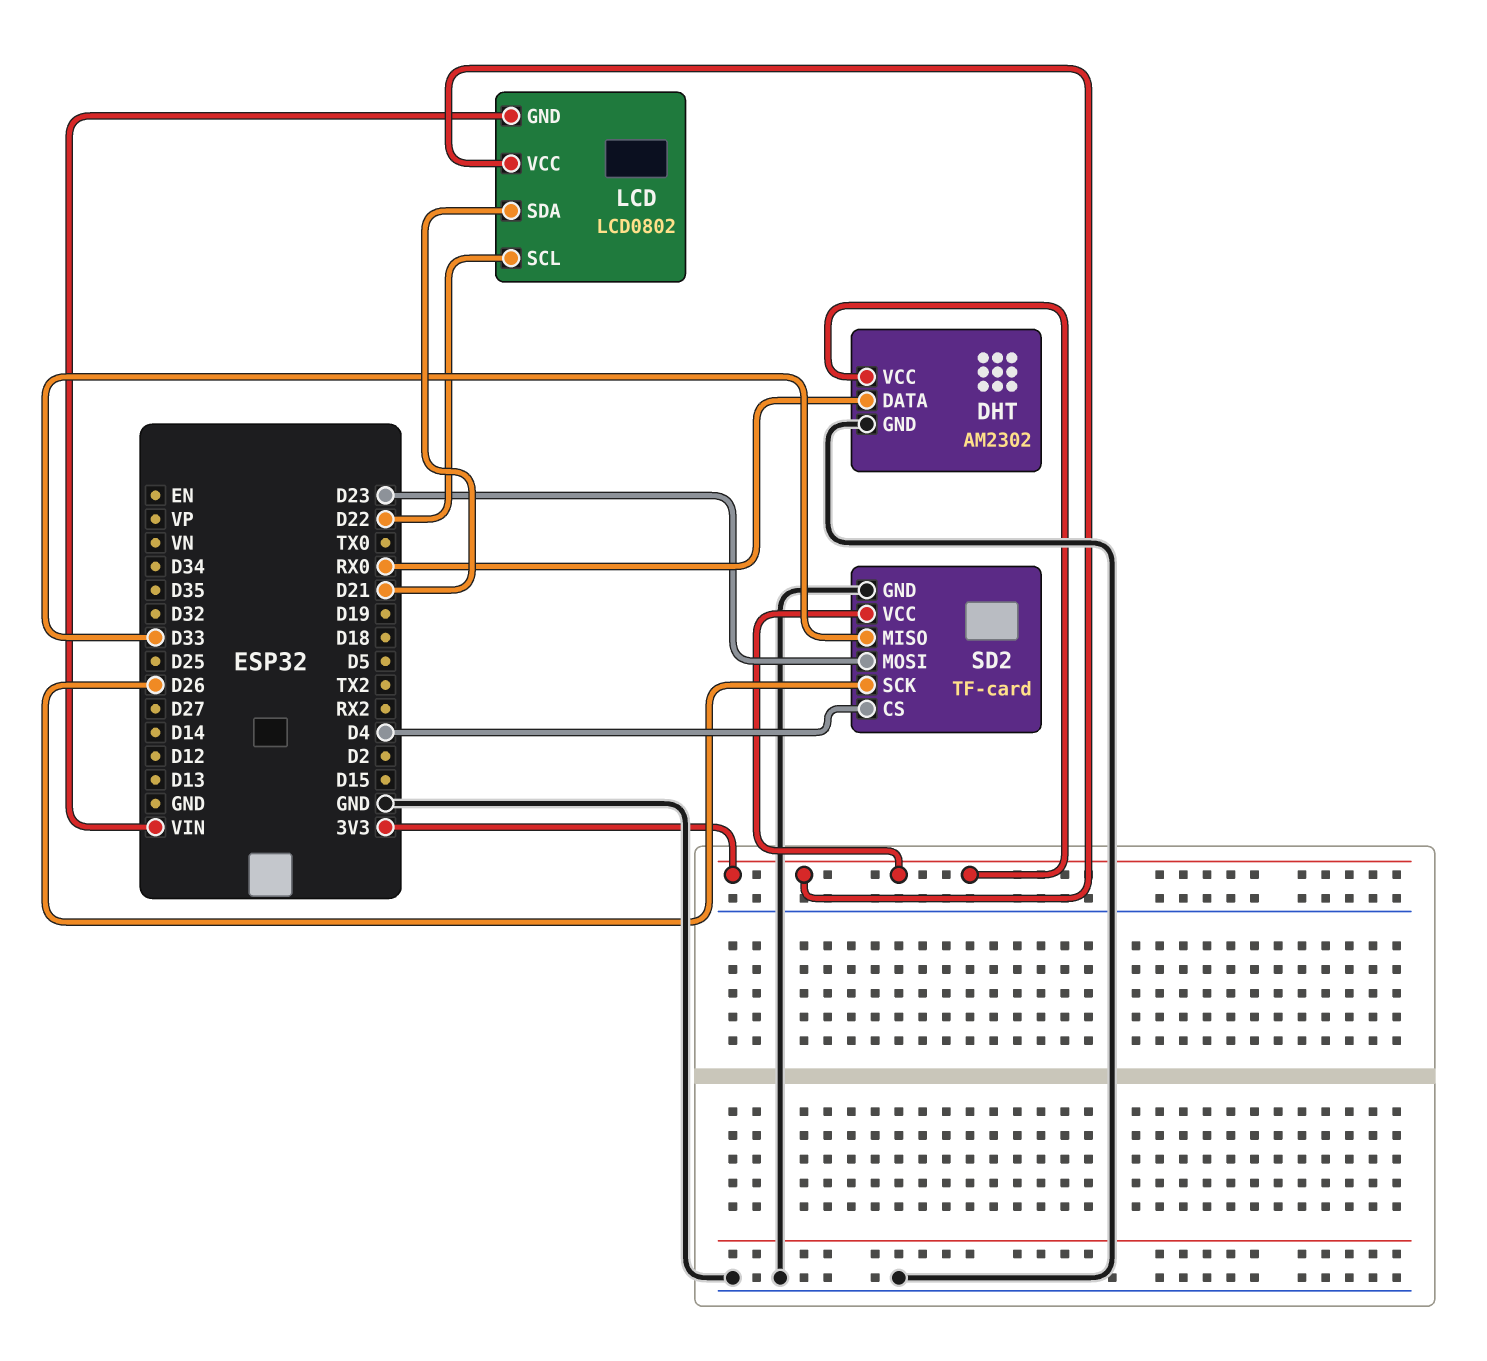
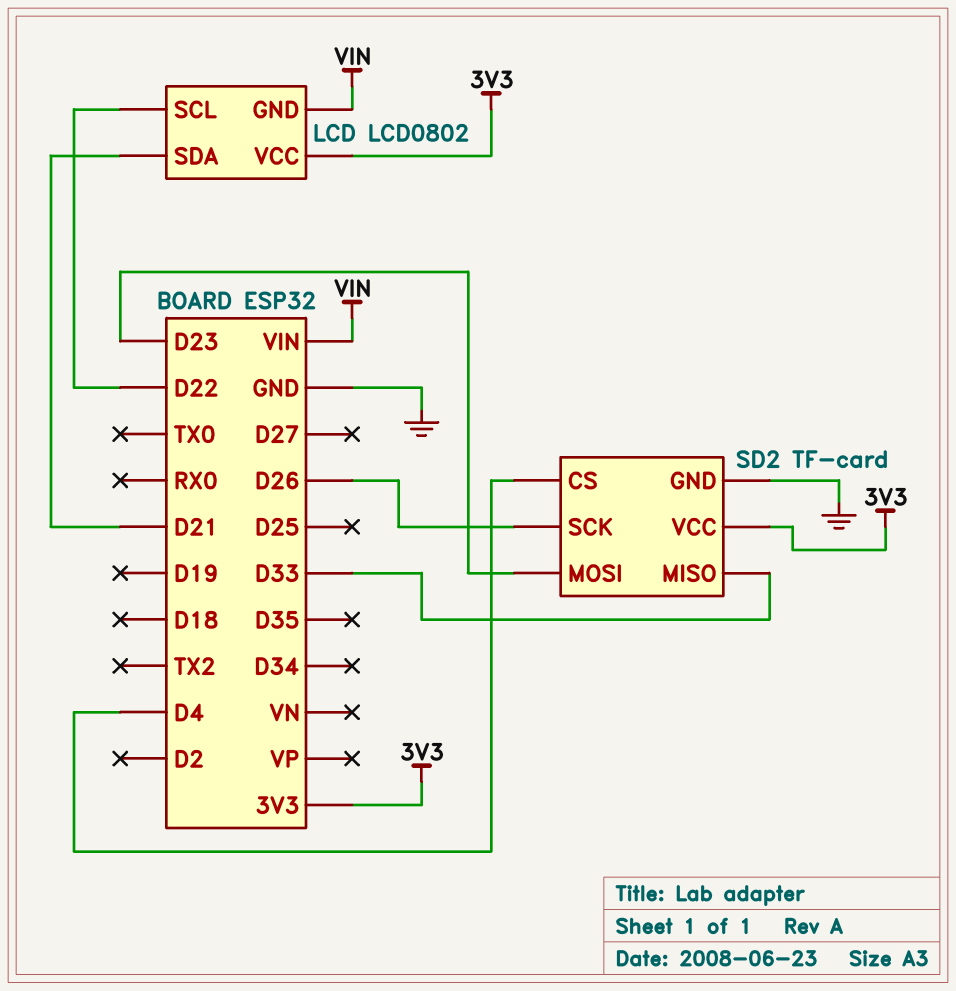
DHT: AM2302 -> none
DHT pin DATA: RX0 -> none
DHT pin GND: GND -> none
DHT pin VCC: 3V3 -> none

